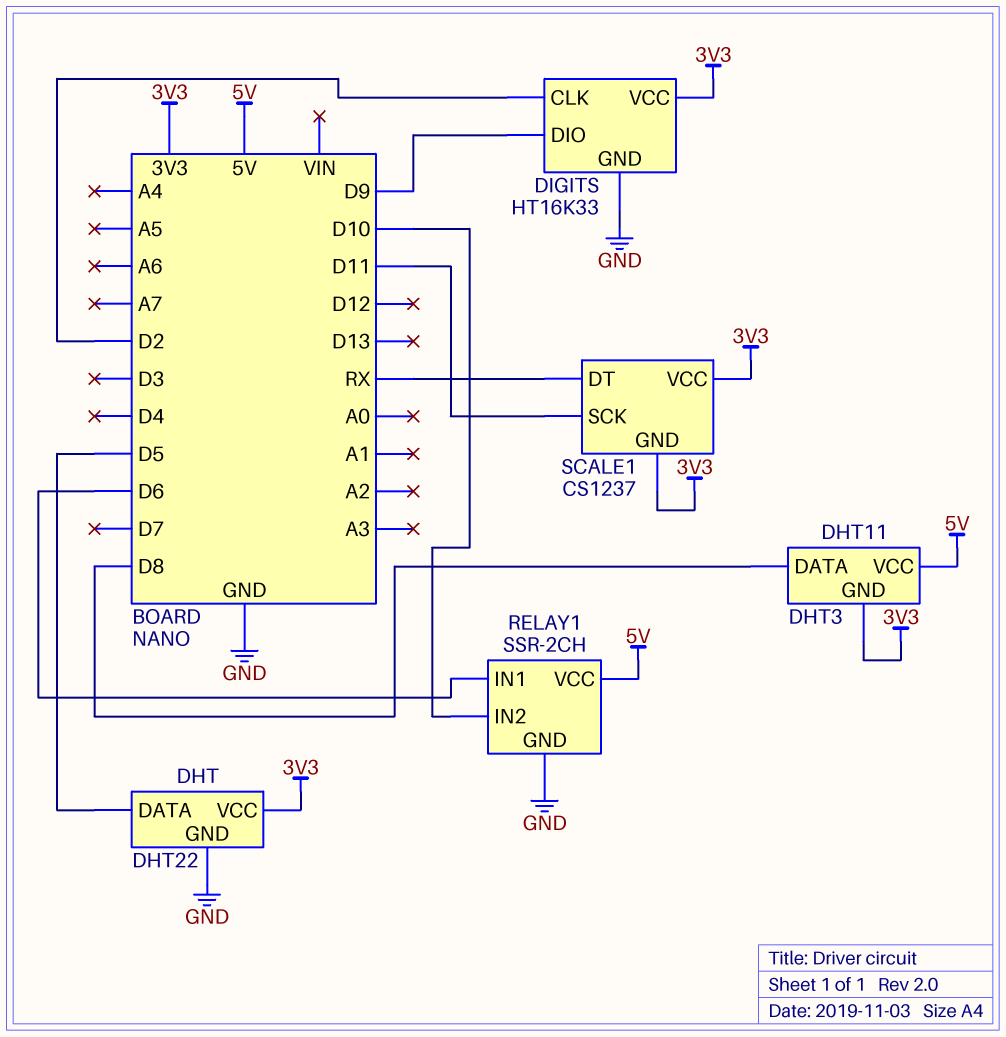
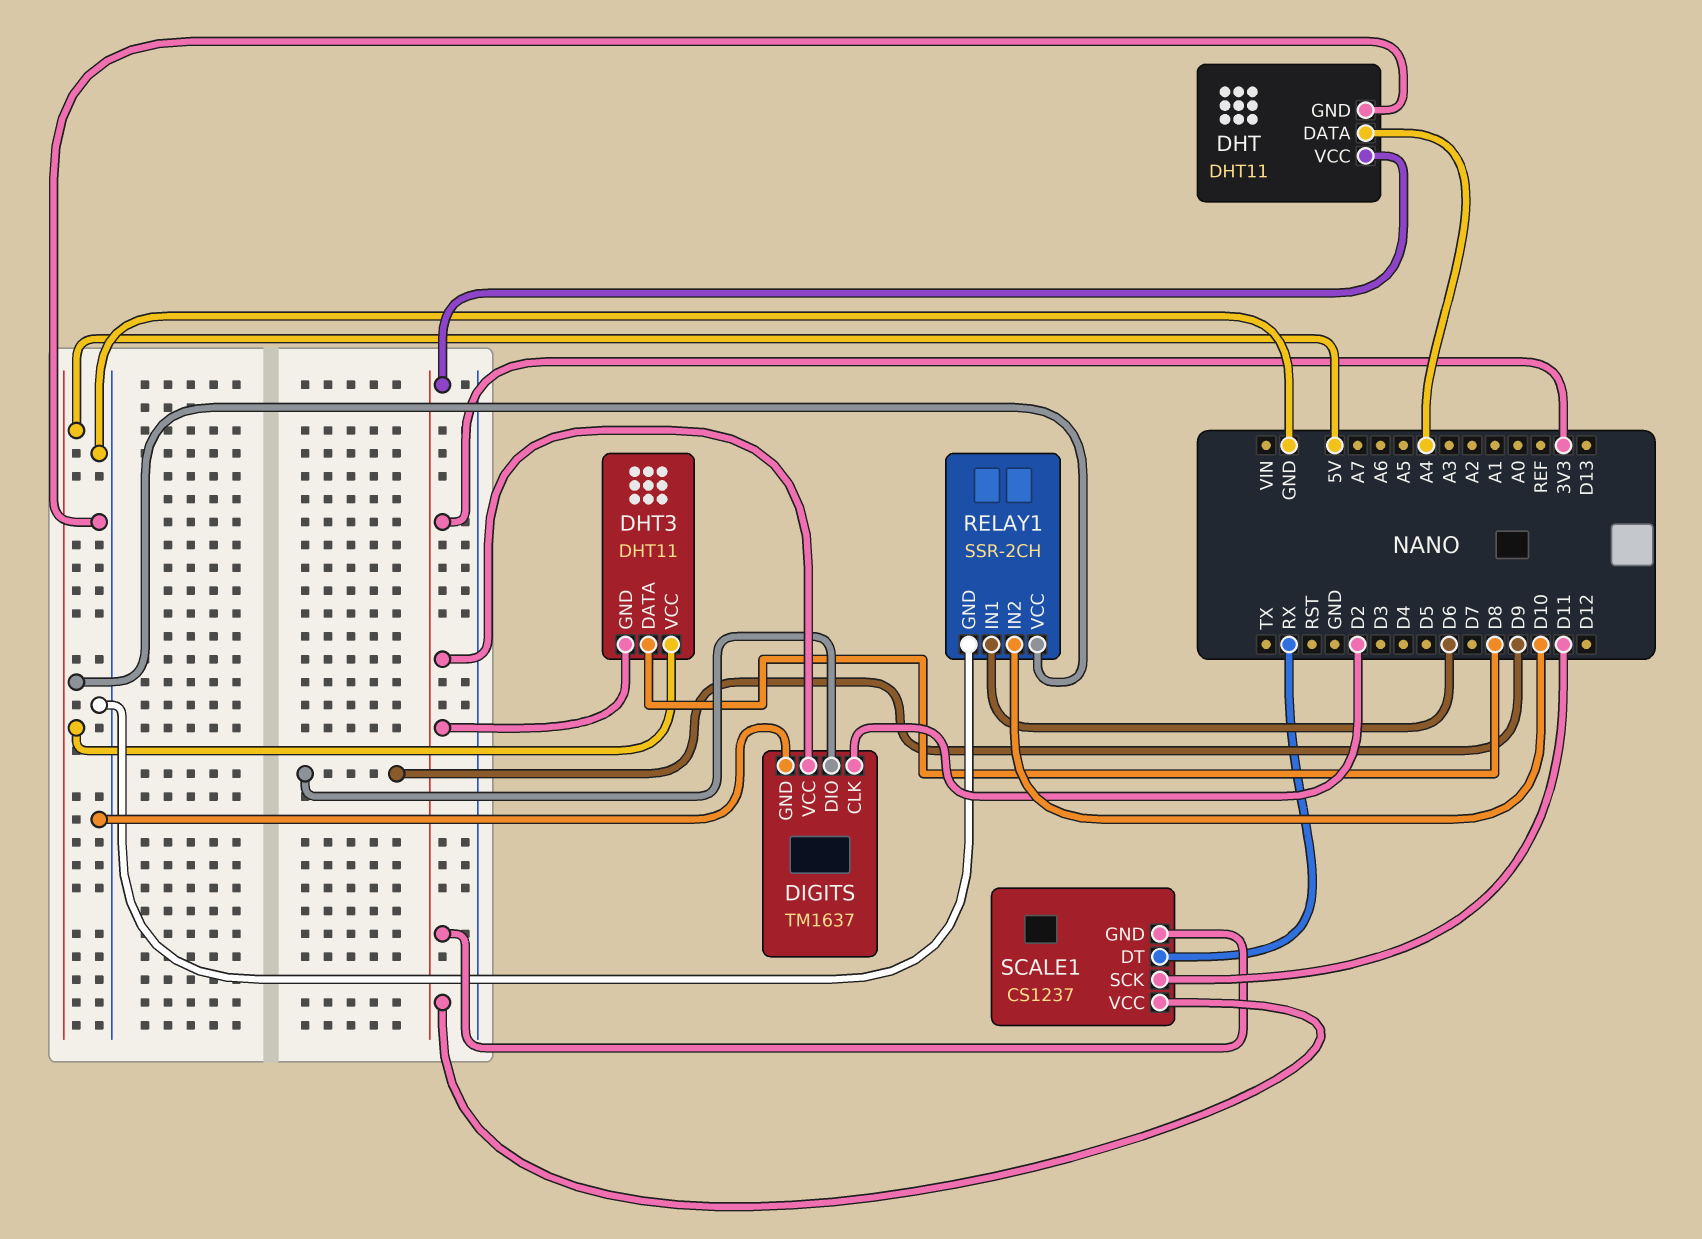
DHT: DHT22 -> DHT11
DHT pin DATA: D5 -> A4
DIGITS: HT16K33 -> TM1637

